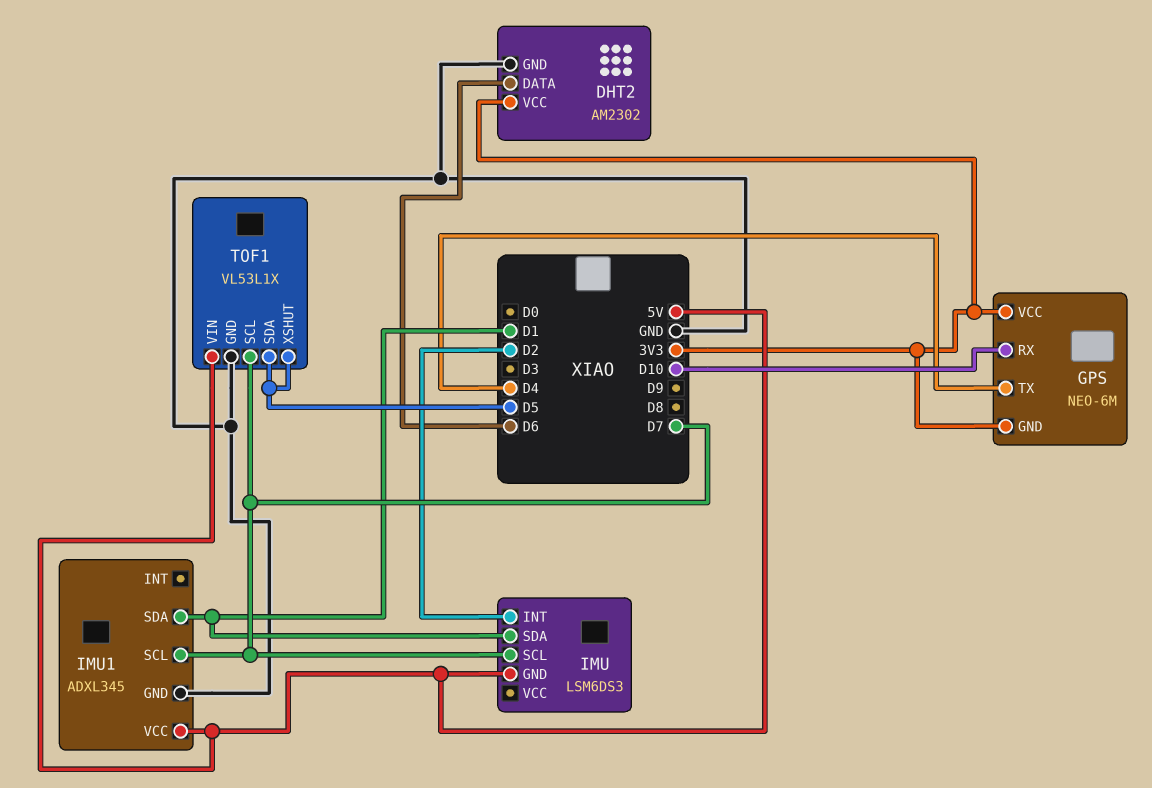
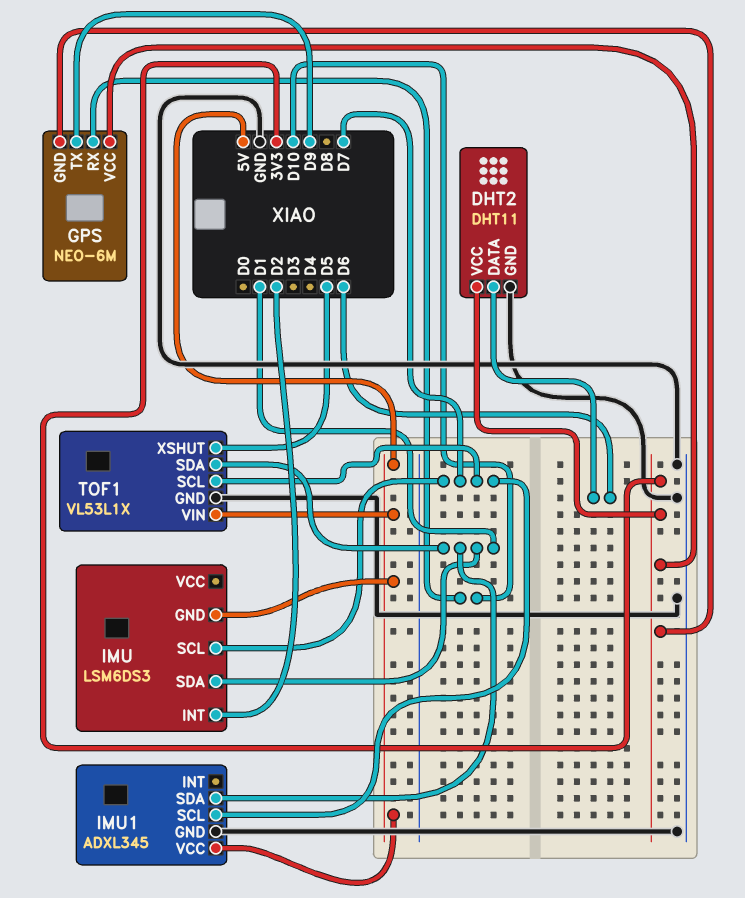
DHT2: AM2302 -> DHT11
GPS pin TX: D4 -> D9
TOF1 pin SDA: D5 -> D1

